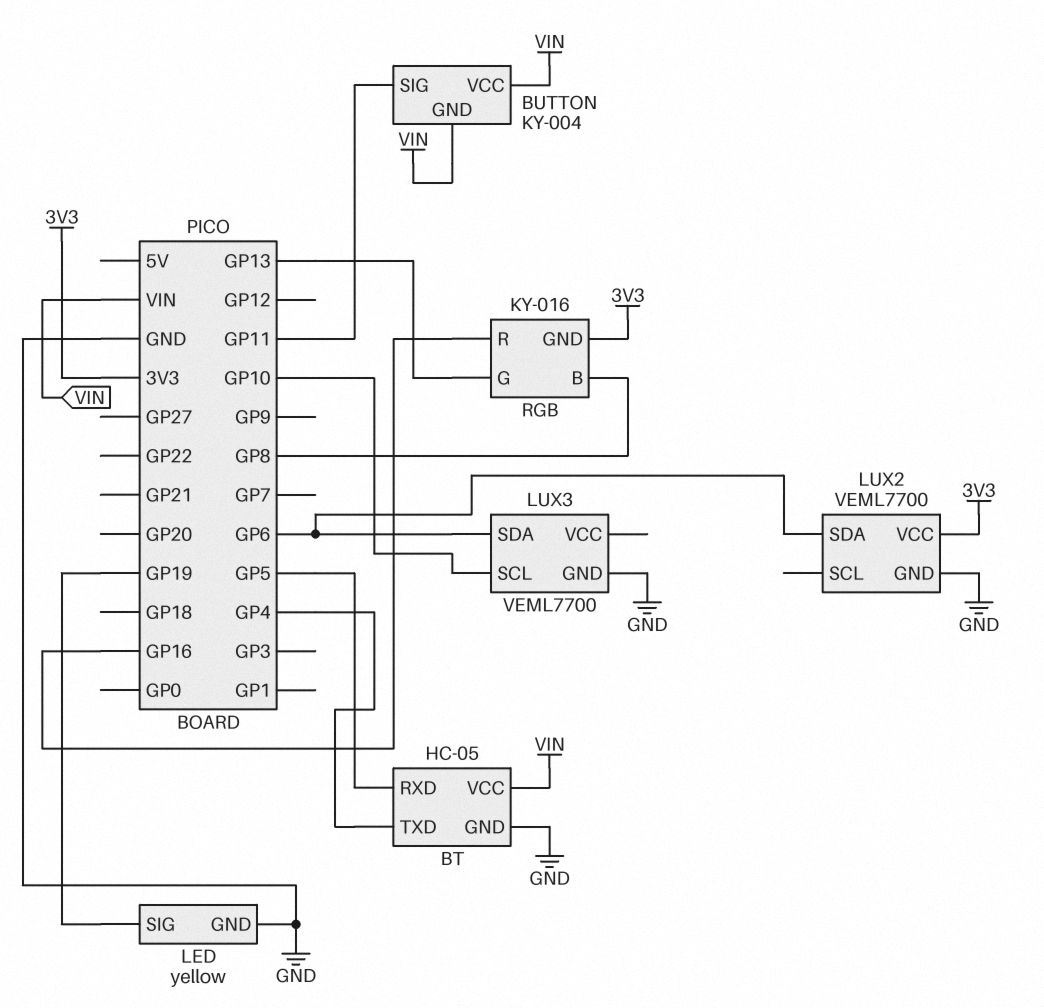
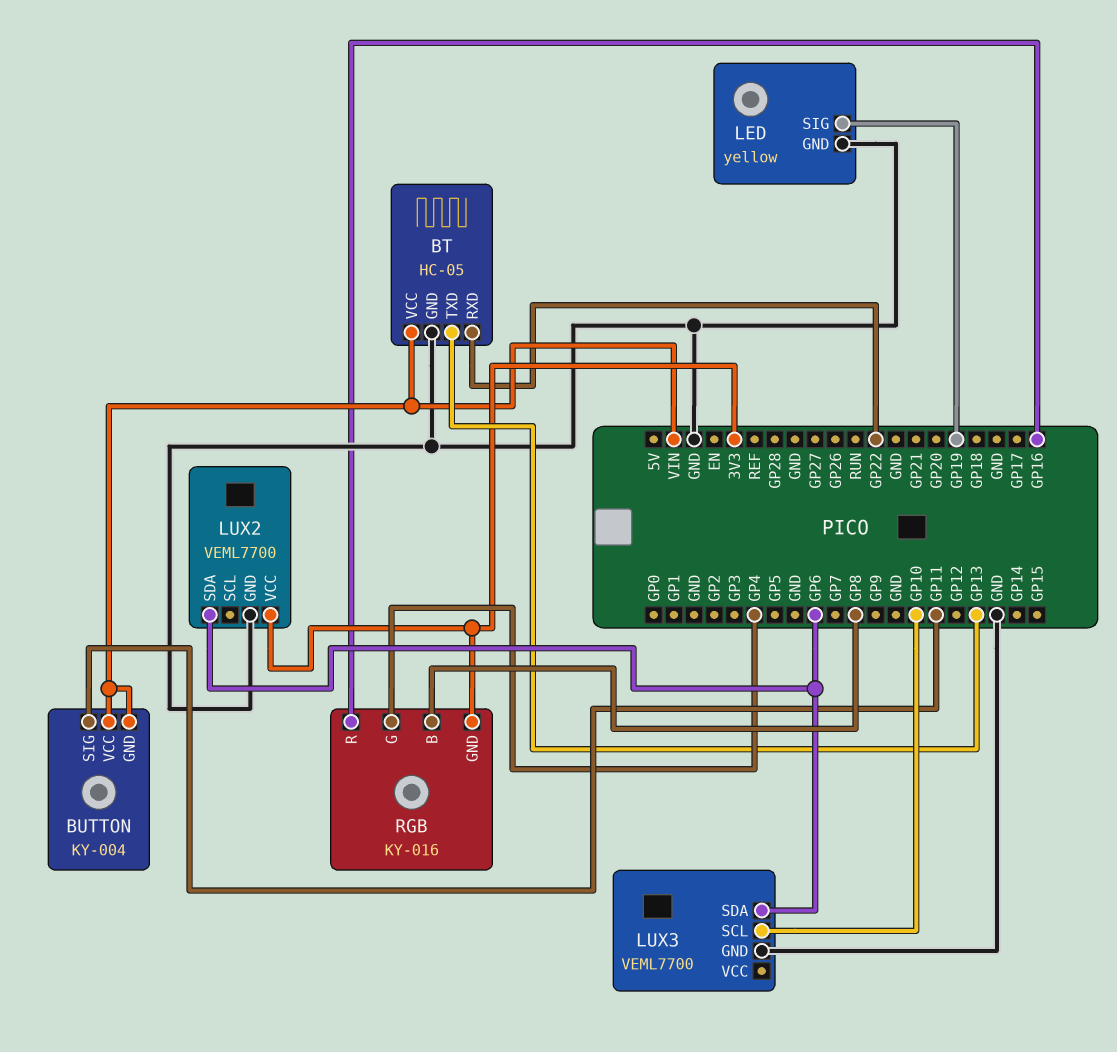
BT pin RXD: GP5 -> GP22
BT pin TXD: GP4 -> GP13
RGB pin G: GP13 -> GP4

